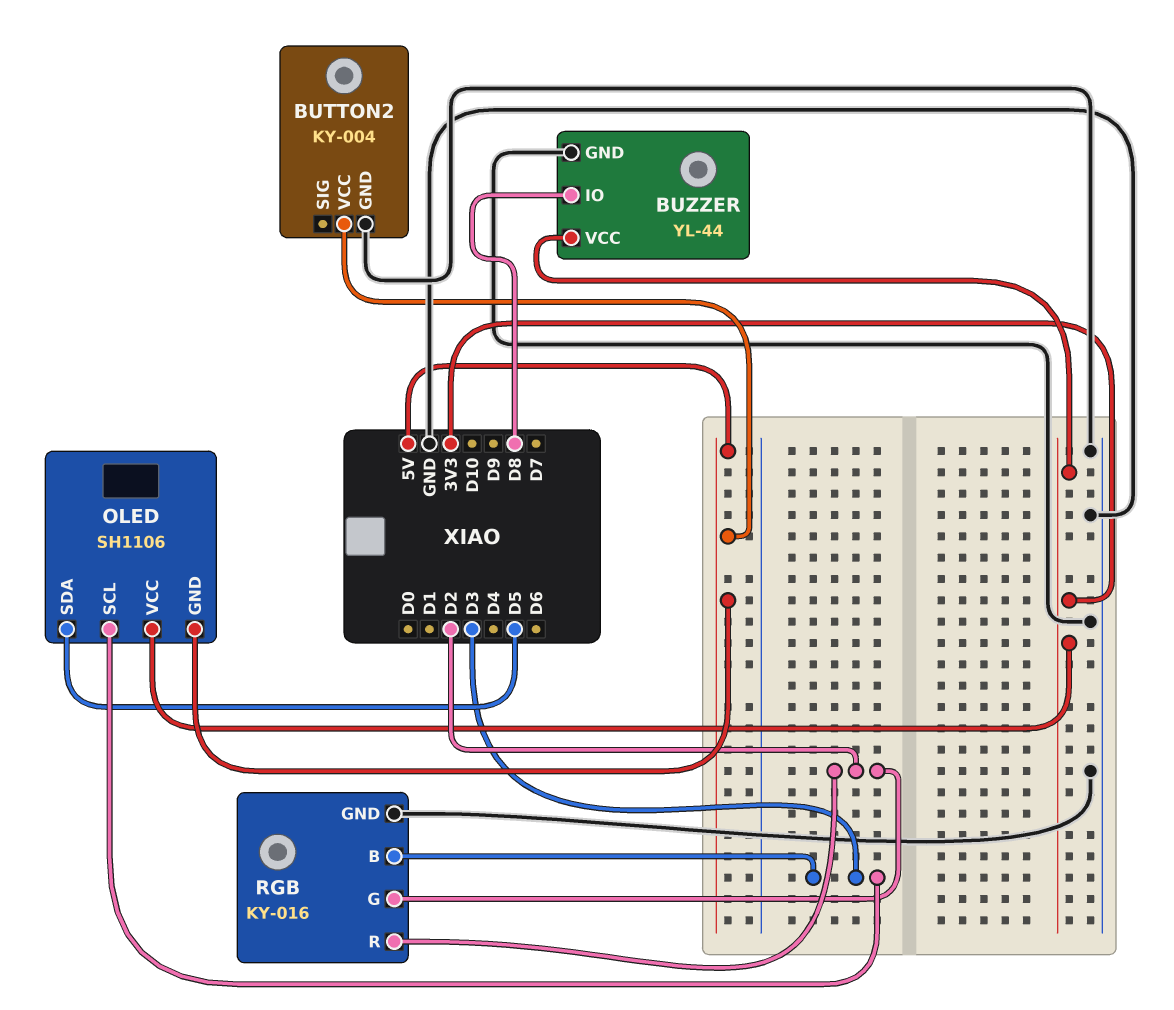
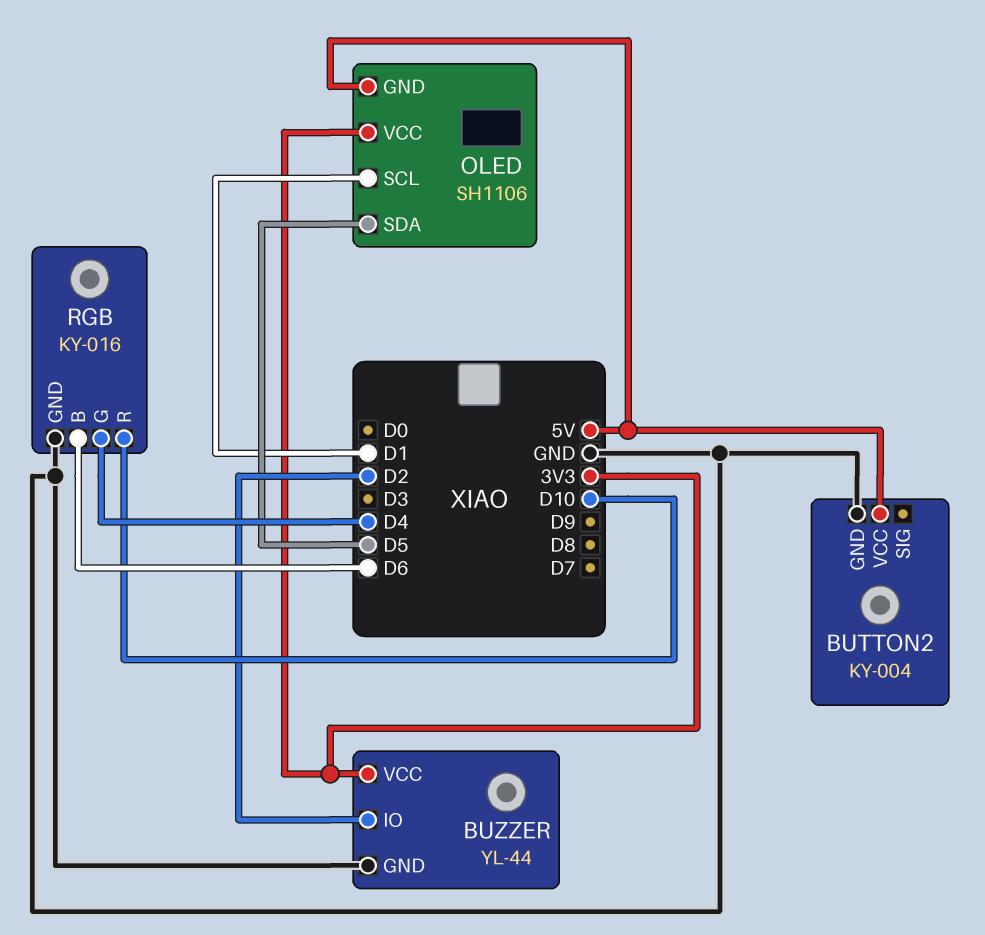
BUZZER pin IO: D8 -> D2
OLED pin SCL: D3 -> D1
RGB pin B: D3 -> D6
RGB pin G: D2 -> D4
RGB pin R: D2 -> D10

